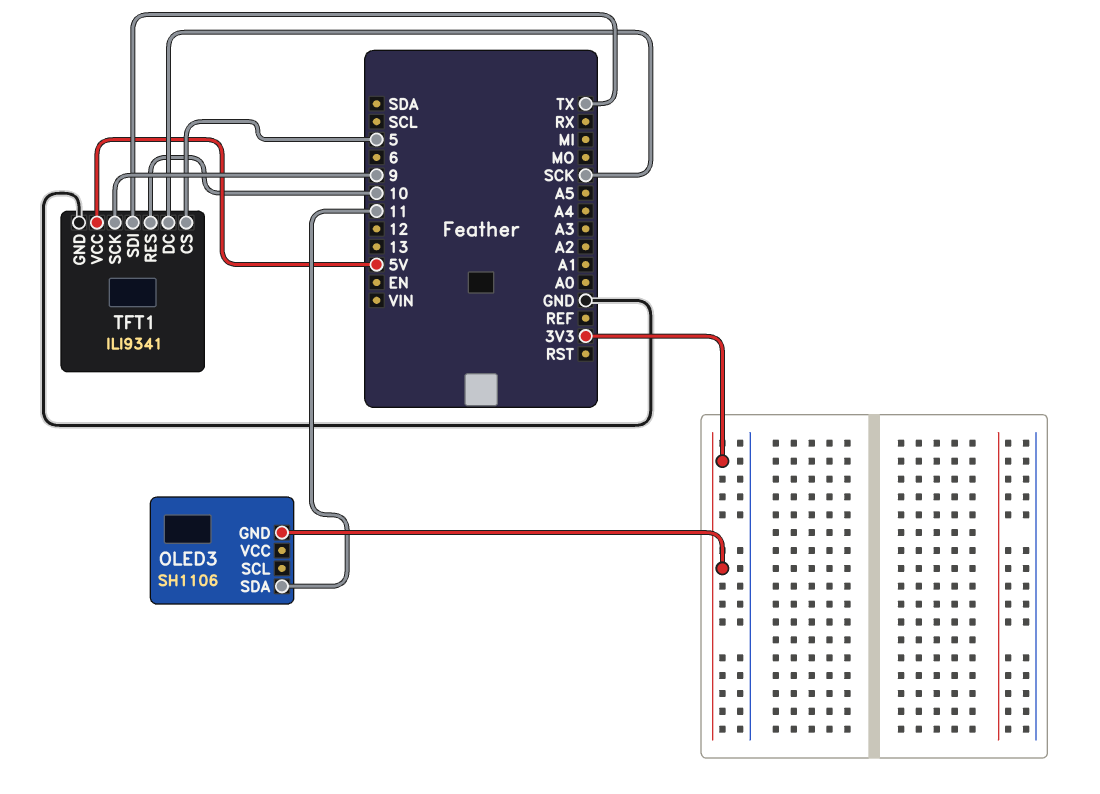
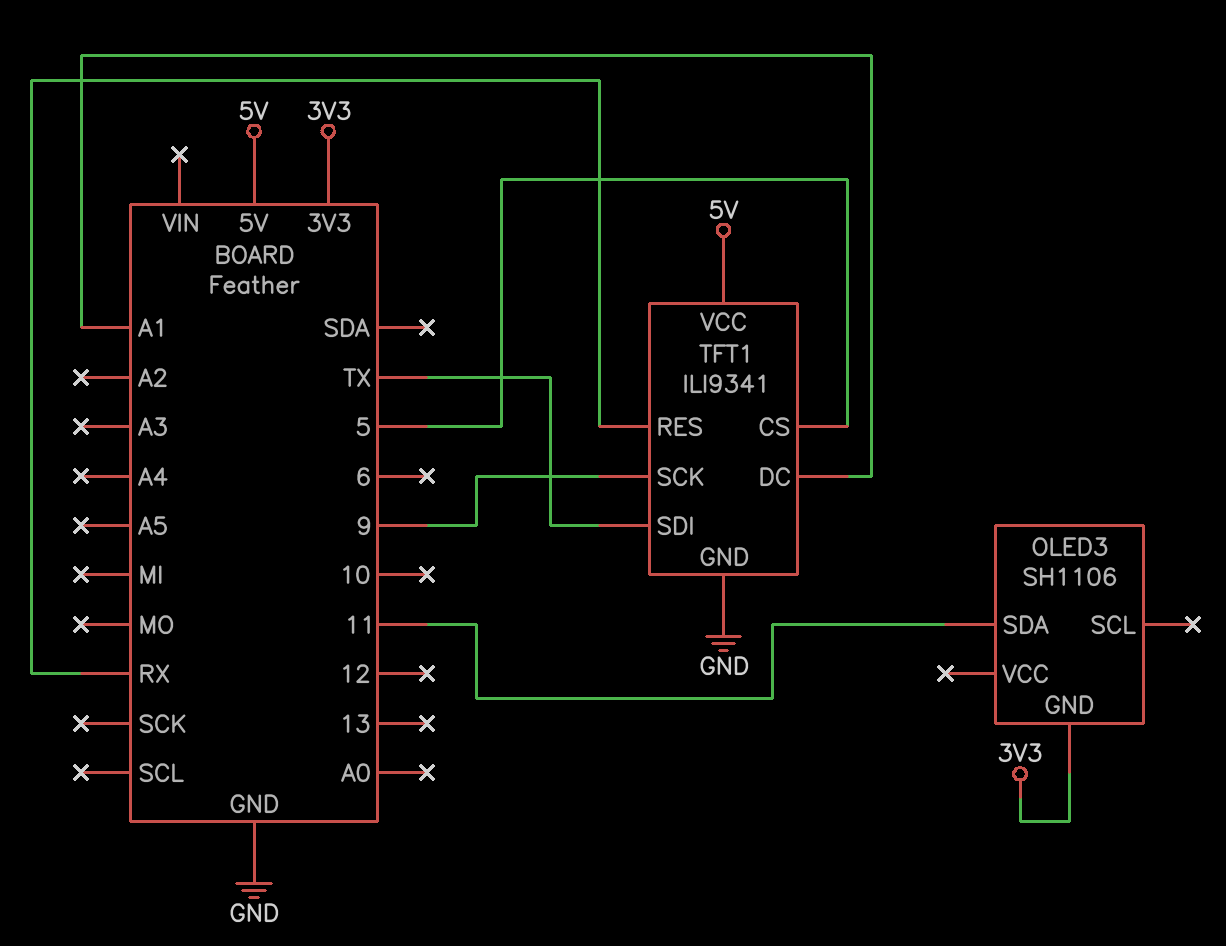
TFT1 pin DC: SCK -> A1
TFT1 pin RES: 10 -> RX

